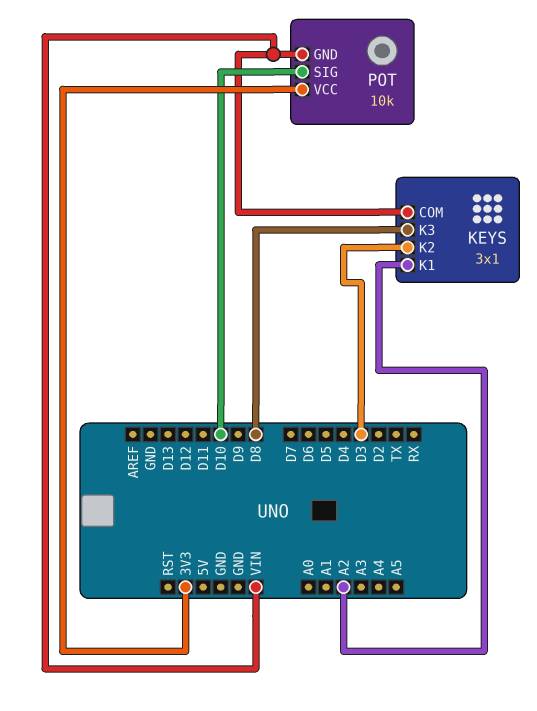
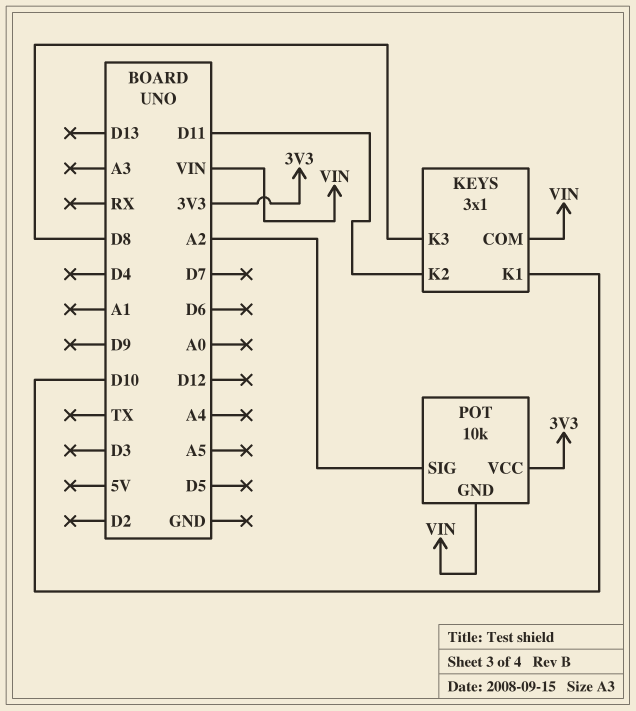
KEYS pin K1: A2 -> D10
KEYS pin K2: D3 -> D11
POT pin SIG: D10 -> A2

